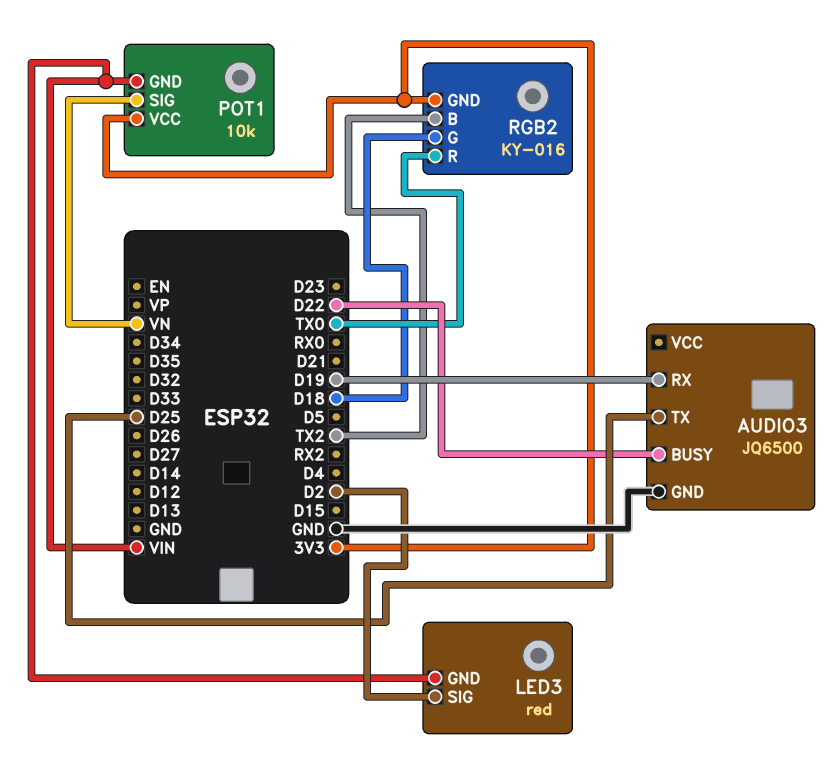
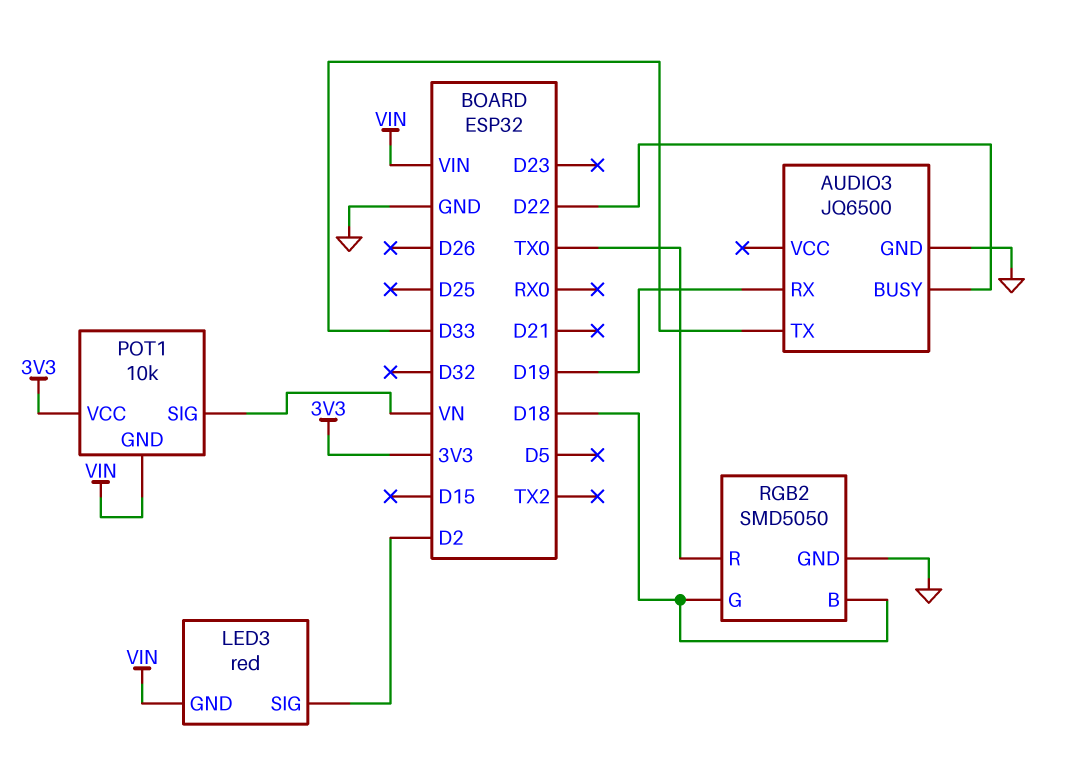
AUDIO3 pin TX: D25 -> D33
RGB2: KY-016 -> SMD5050
RGB2 pin B: TX2 -> D18
RGB2 pin GND: 3V3 -> GND

